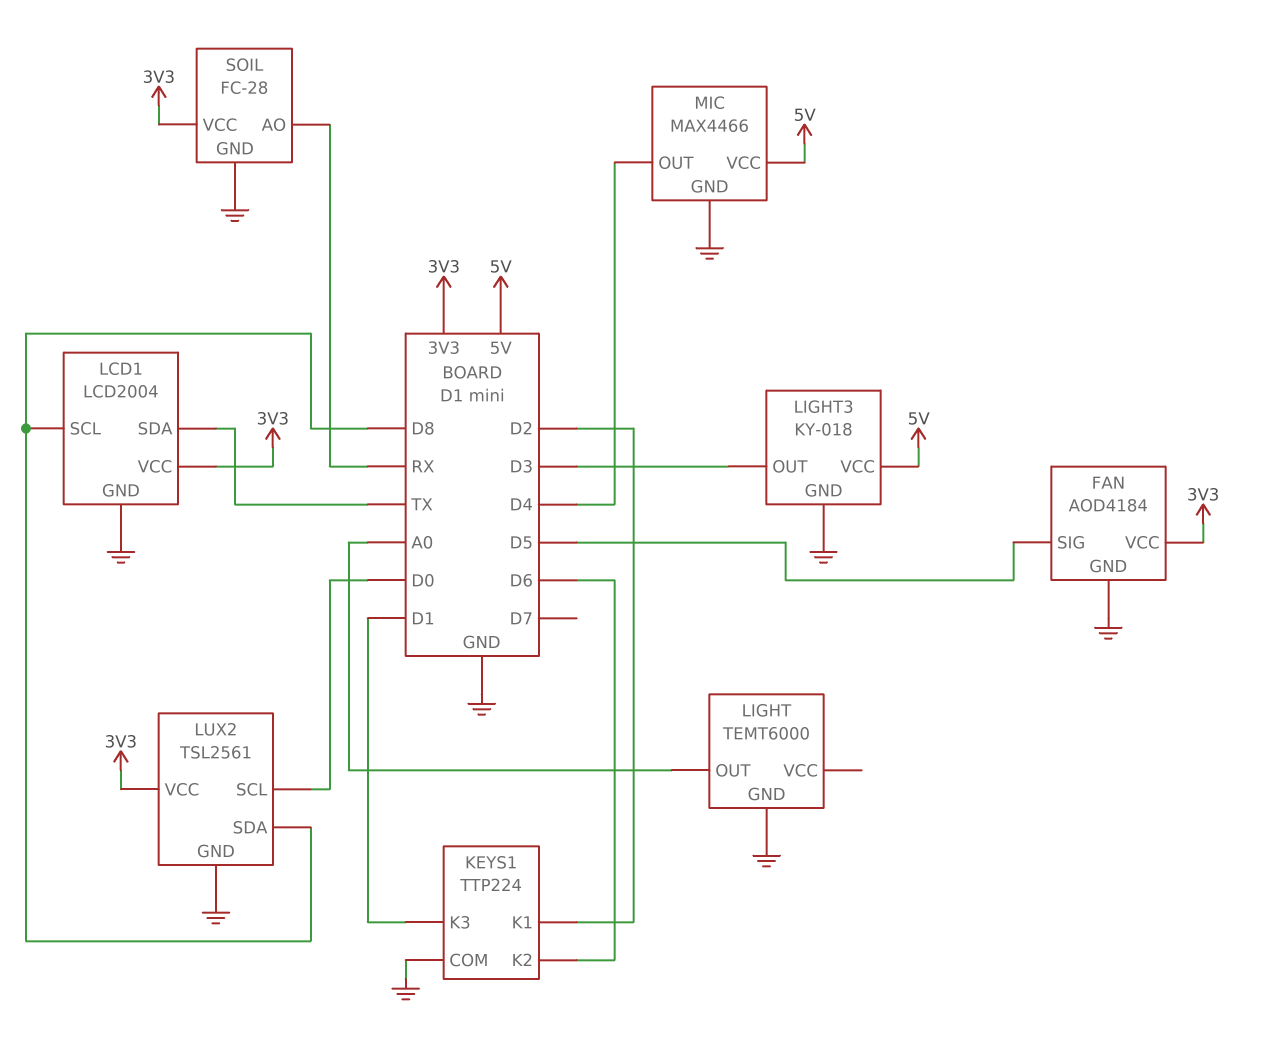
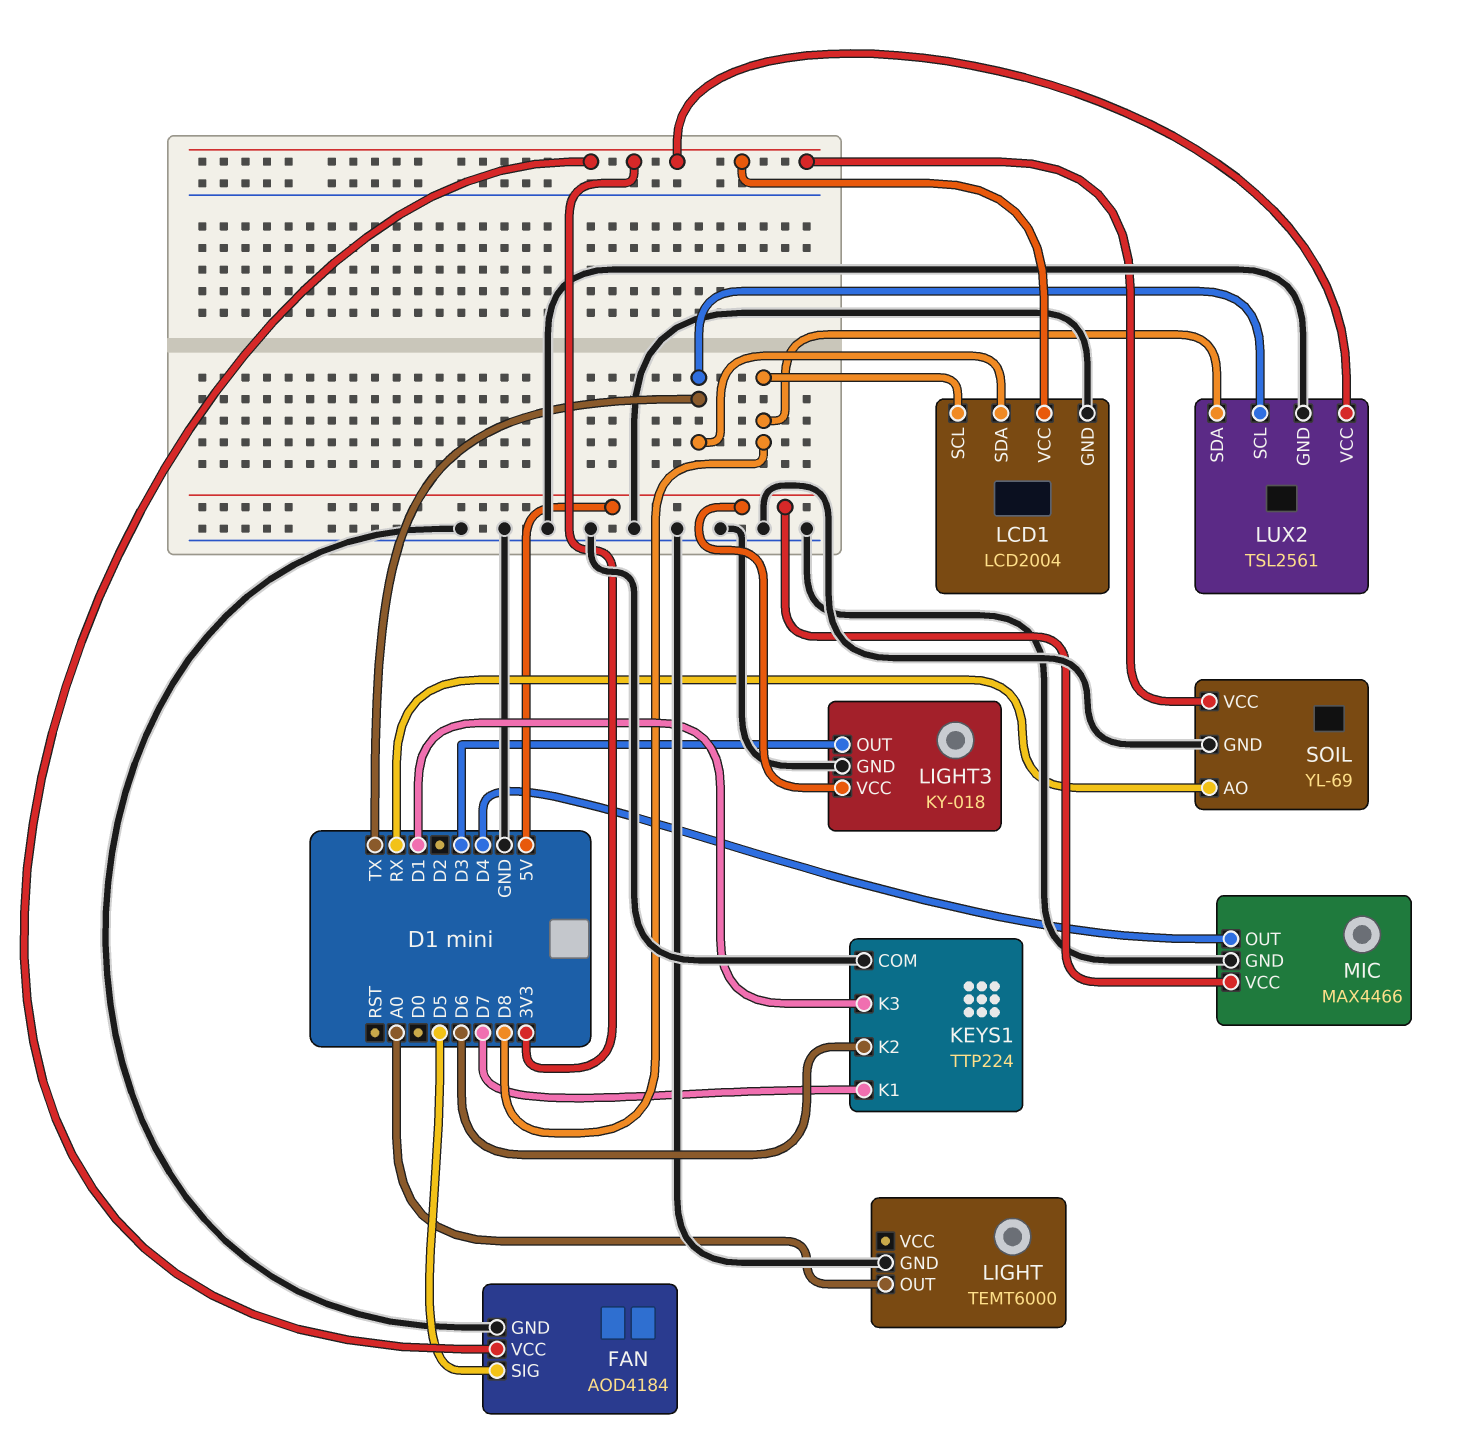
KEYS1 pin K1: D2 -> D7
LUX2 pin SCL: D0 -> TX
SOIL: FC-28 -> YL-69

